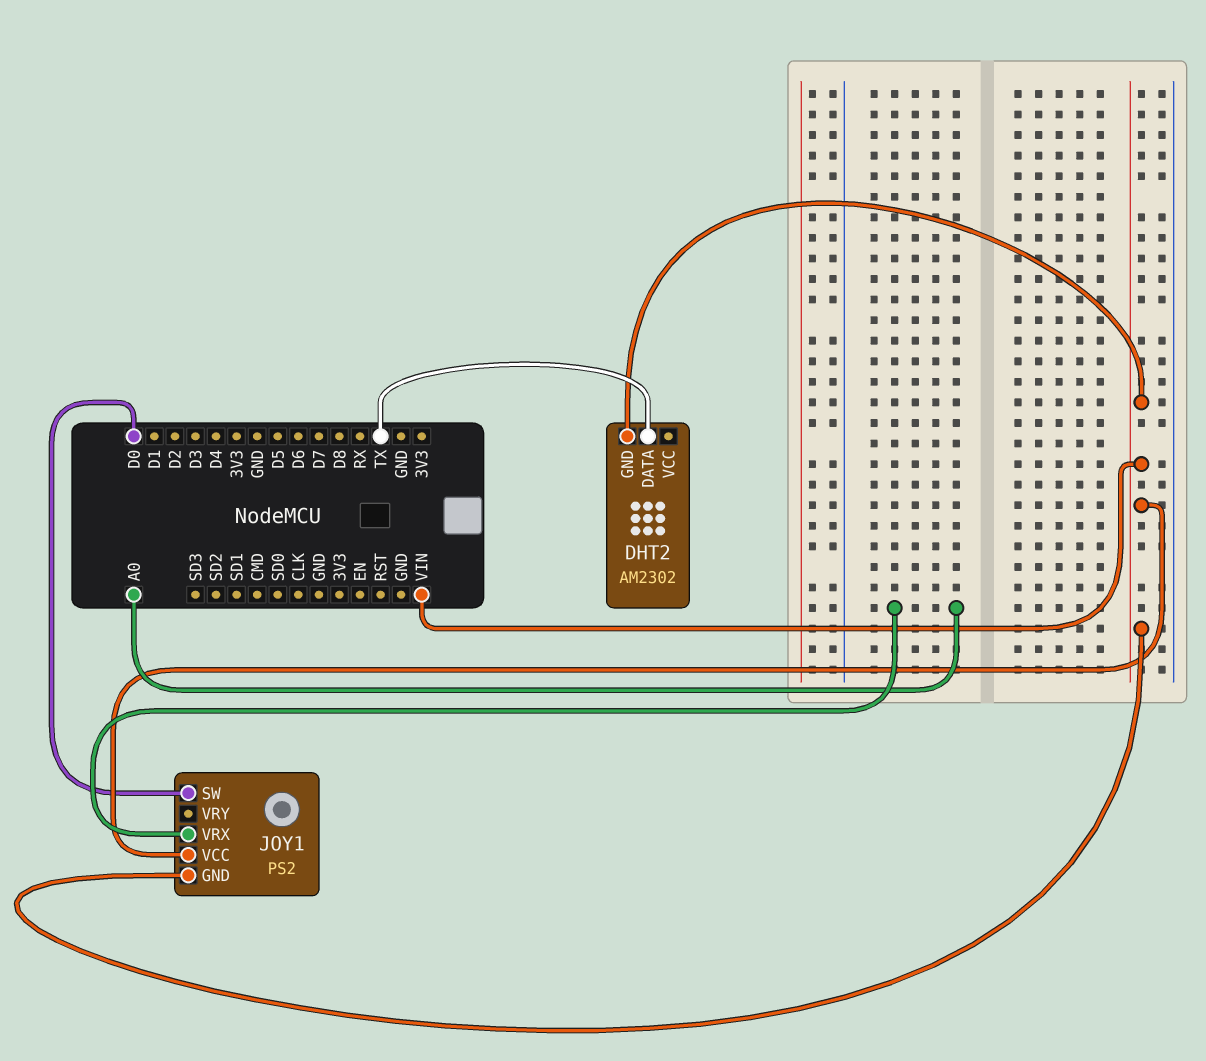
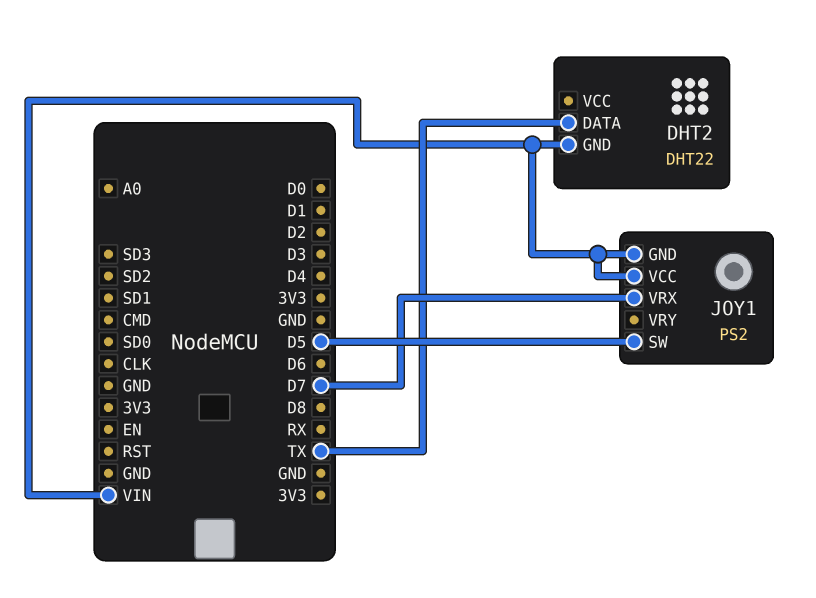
DHT2: AM2302 -> DHT22
JOY1 pin SW: D0 -> D5
JOY1 pin VRX: A0 -> D7

